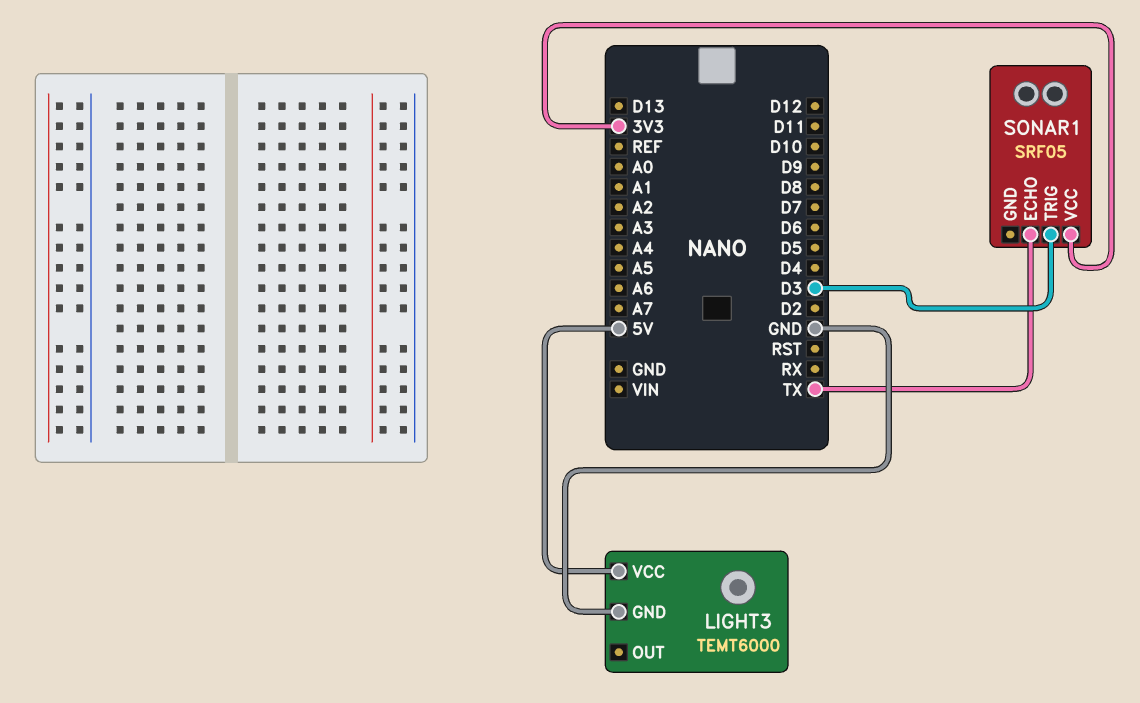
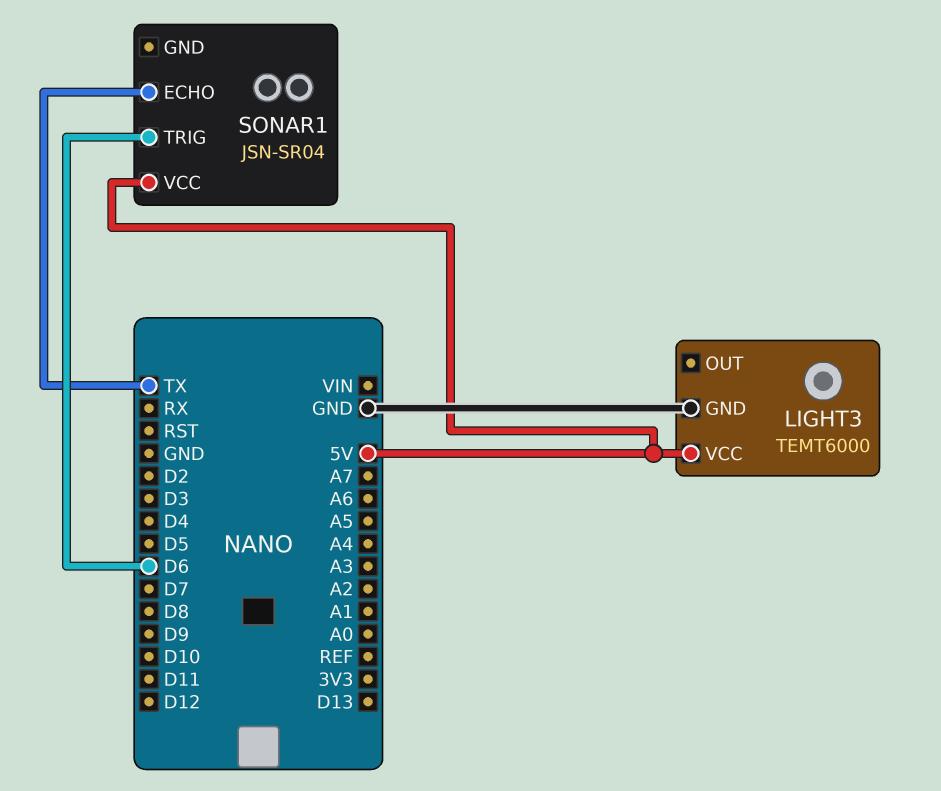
SONAR1: SRF05 -> JSN-SR04
SONAR1 pin TRIG: D3 -> D6
SONAR1 pin VCC: 3V3 -> 5V

